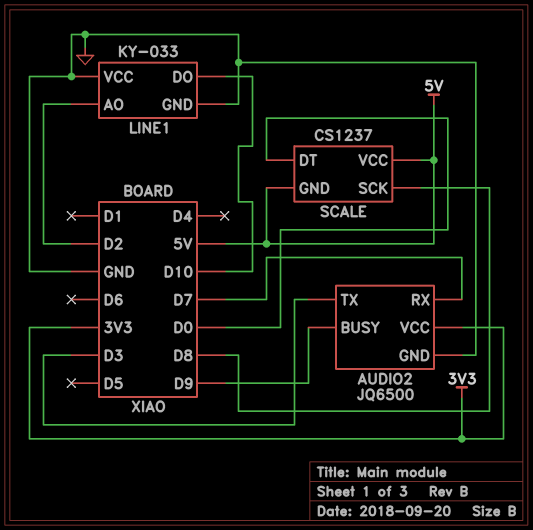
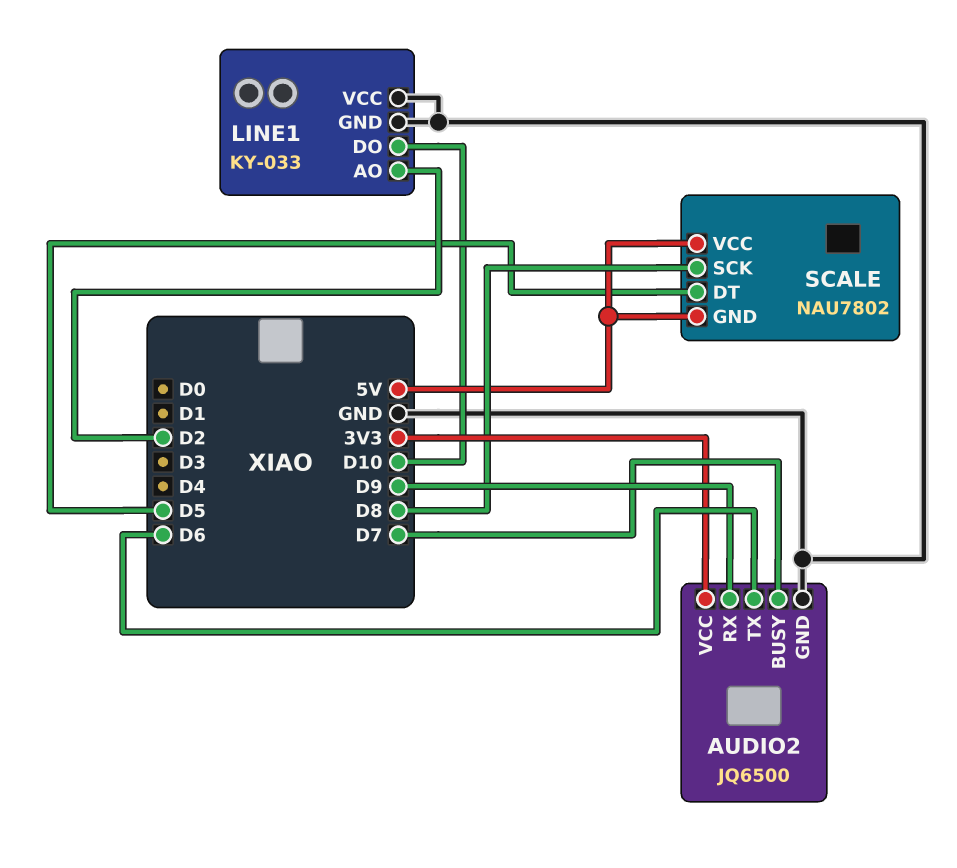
AUDIO2 pin BUSY: D9 -> D7
AUDIO2 pin RX: D7 -> D9
AUDIO2 pin TX: D3 -> D6
SCALE: CS1237 -> NAU7802
SCALE pin DT: D0 -> D5

